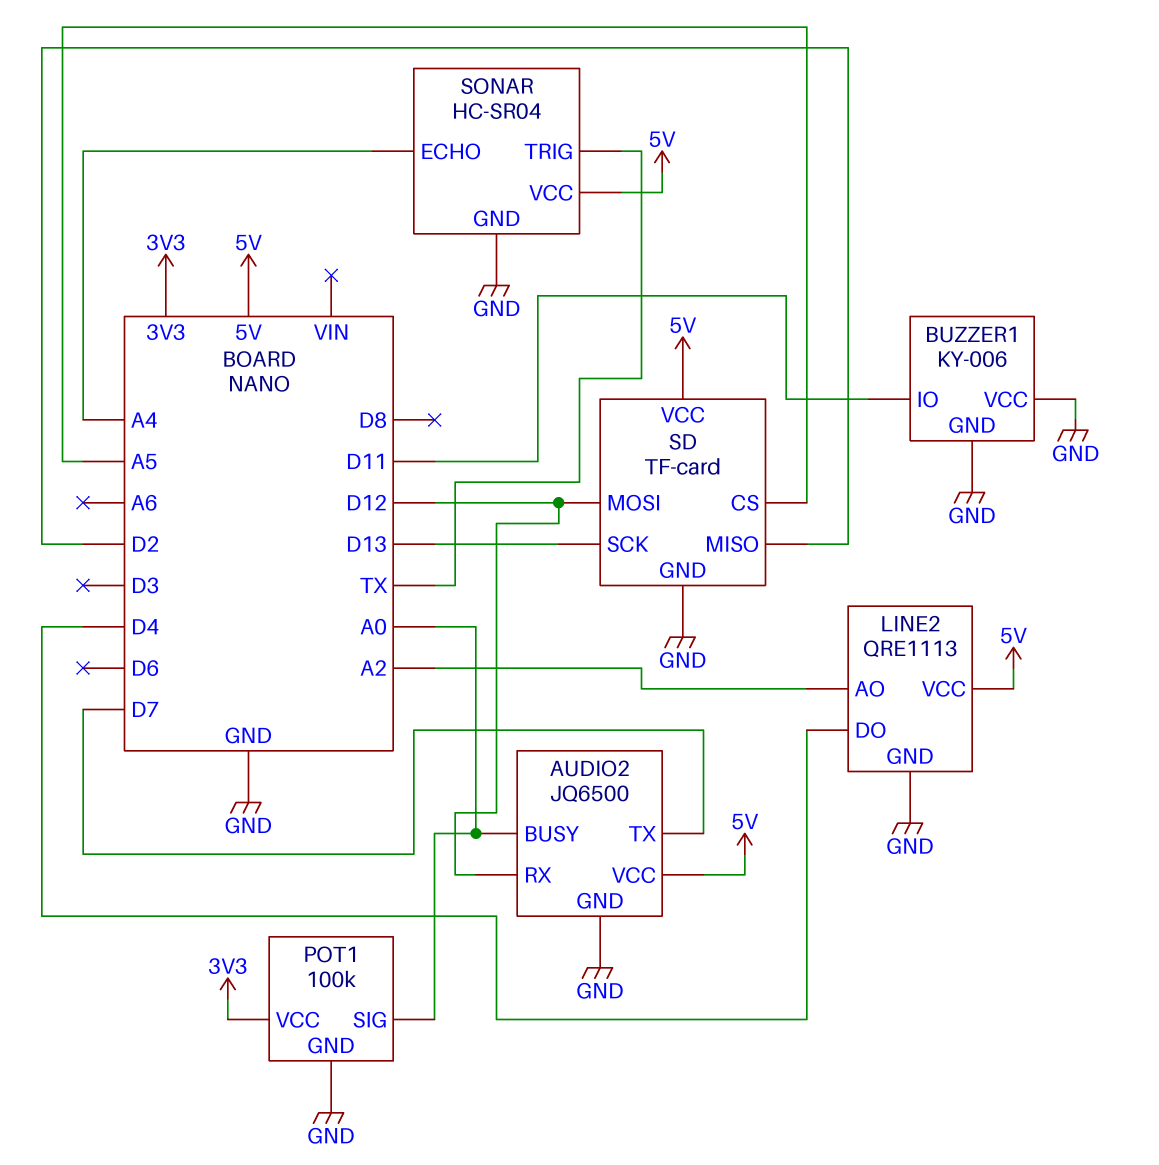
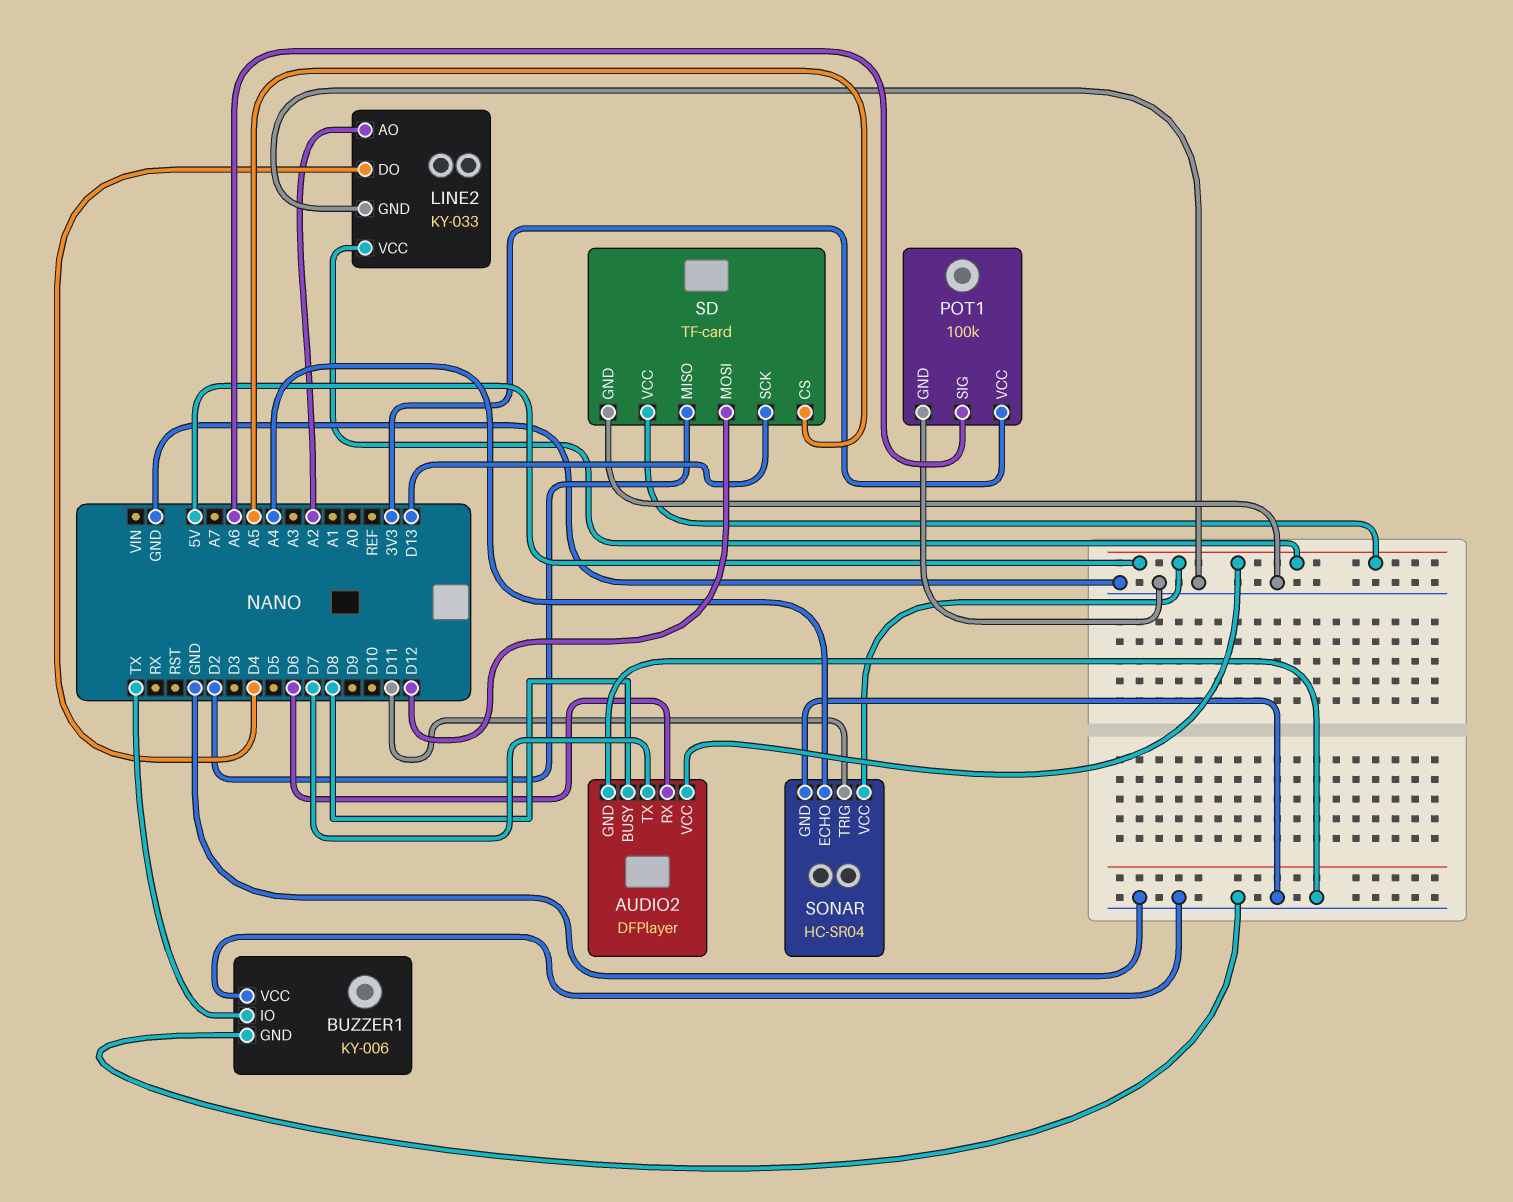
AUDIO2: JQ6500 -> DFPlayer
AUDIO2 pin BUSY: A0 -> D8
AUDIO2 pin RX: D12 -> D6
BUZZER1 pin IO: D11 -> TX
LINE2: QRE1113 -> KY-033
POT1 pin SIG: A0 -> A6
SONAR pin TRIG: TX -> D11

